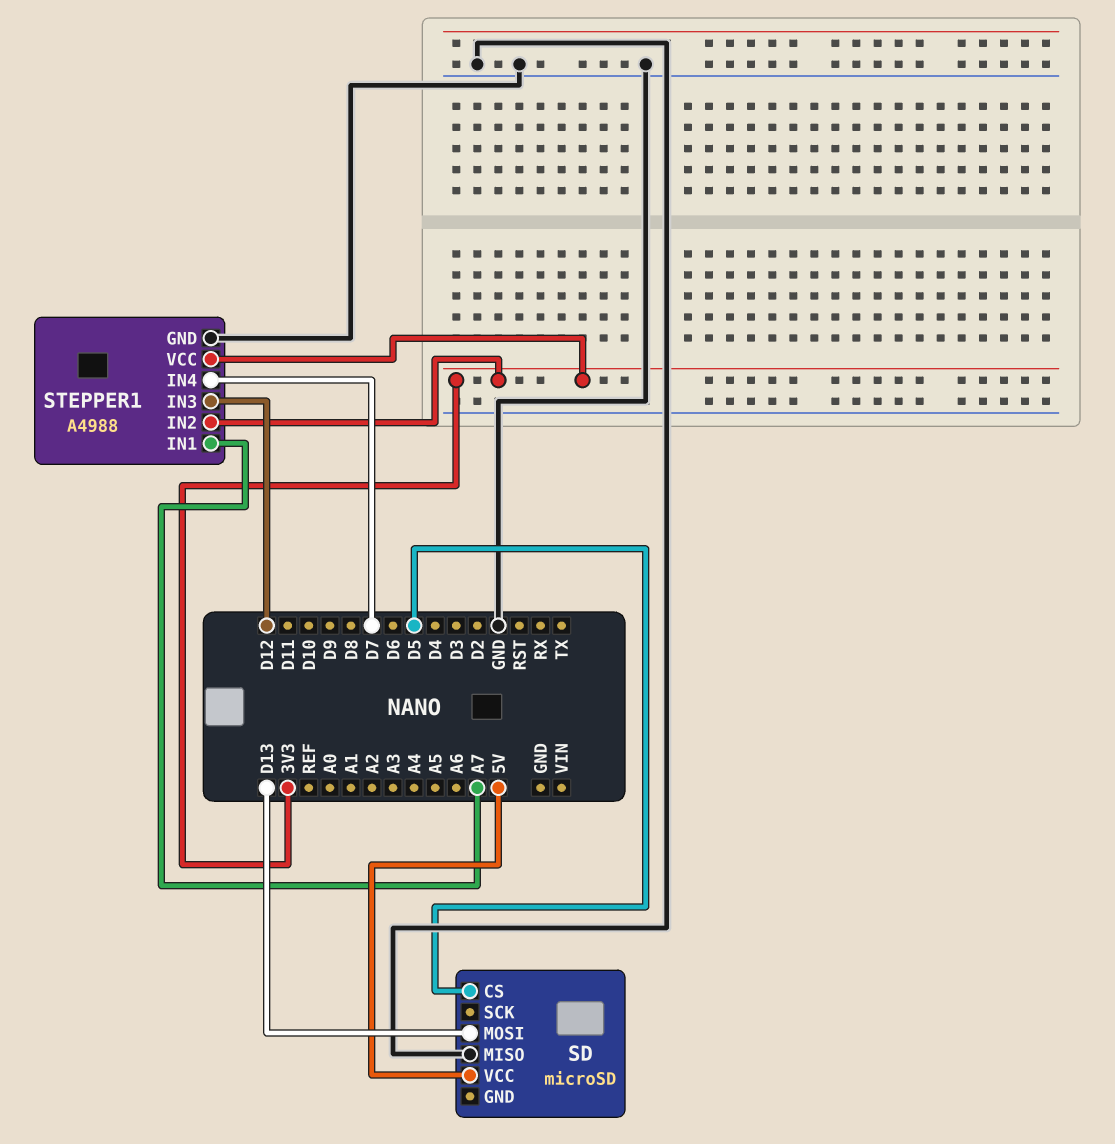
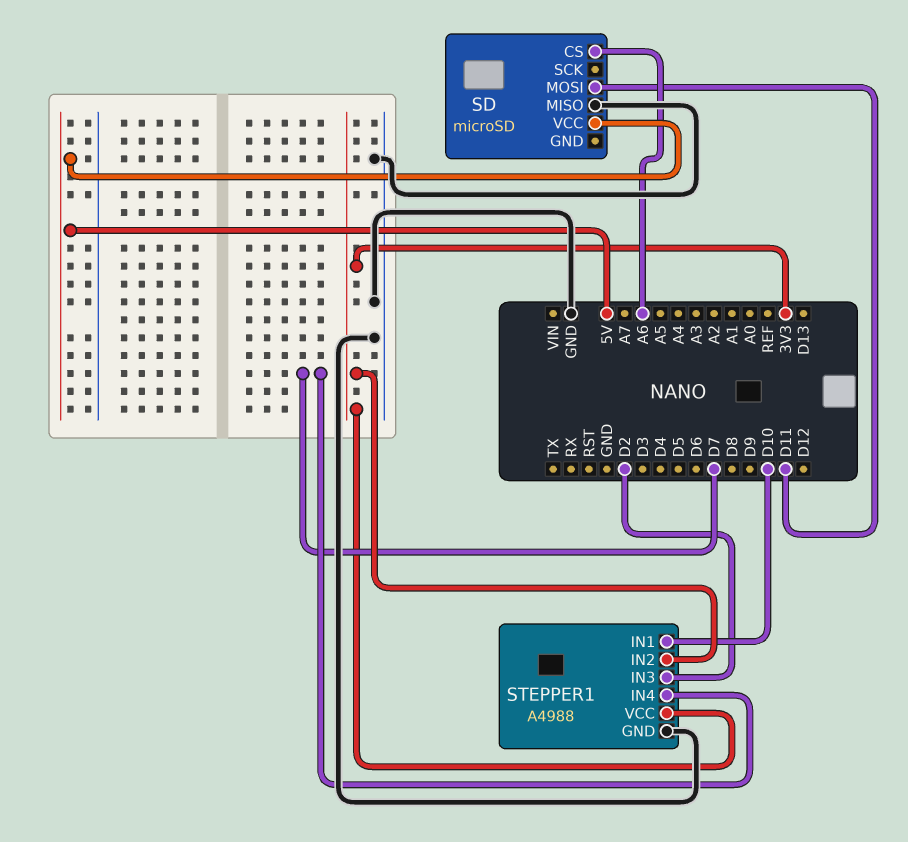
SD pin CS: D5 -> A6
SD pin MOSI: D13 -> D11
STEPPER1 pin IN1: A7 -> D10
STEPPER1 pin IN3: D12 -> D2

